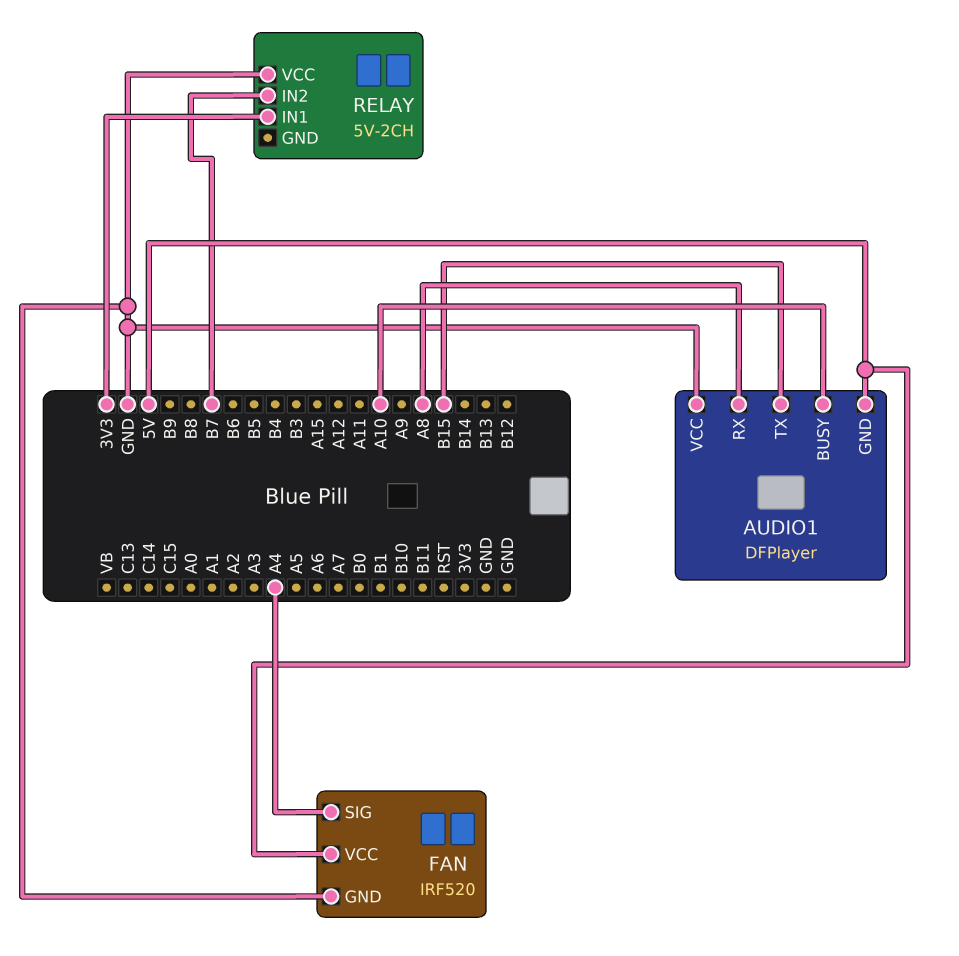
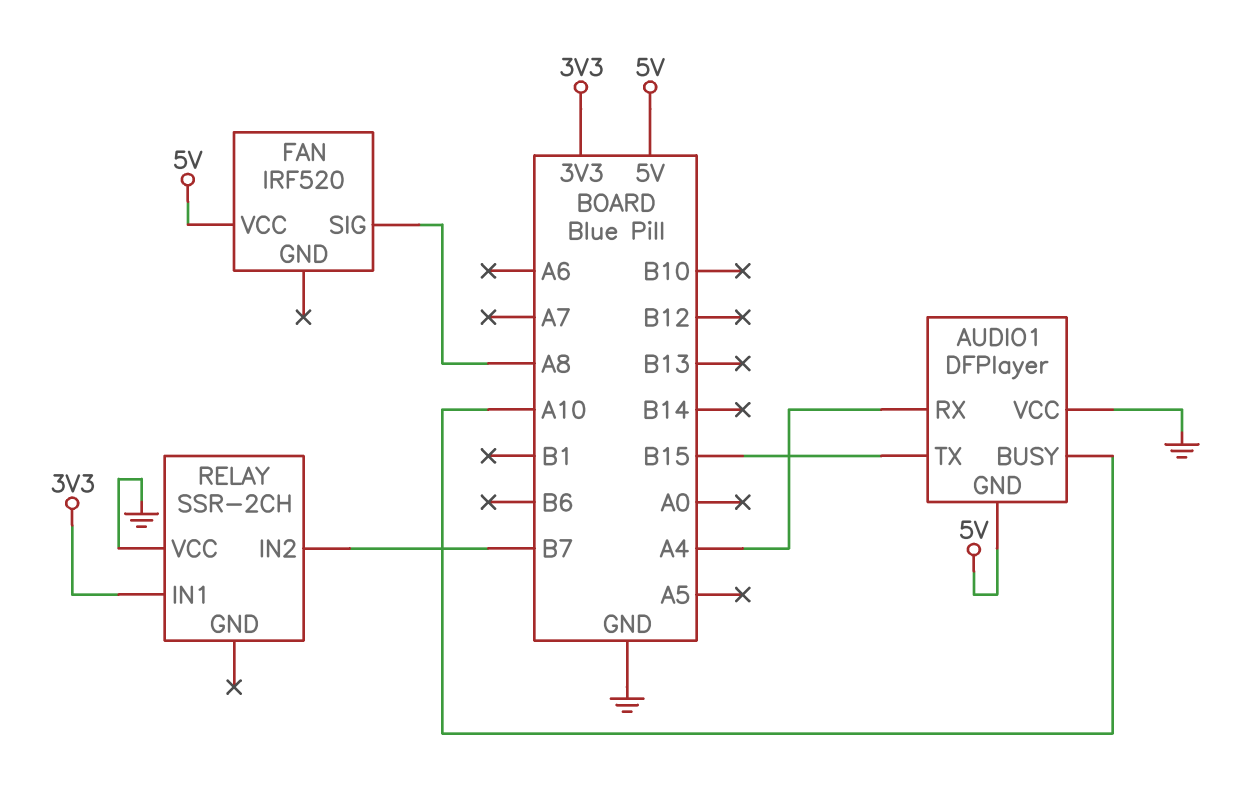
AUDIO1 pin RX: A8 -> A4
FAN pin GND: GND -> none
FAN pin SIG: A4 -> A8
RELAY: 5V-2CH -> SSR-2CH

